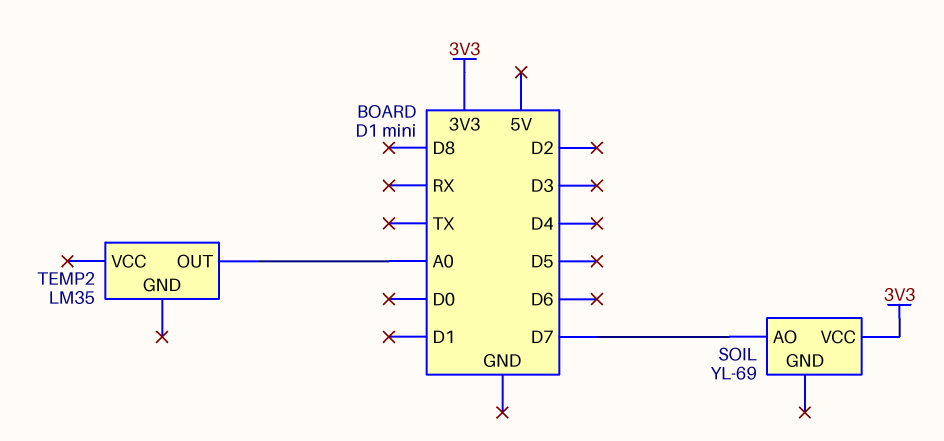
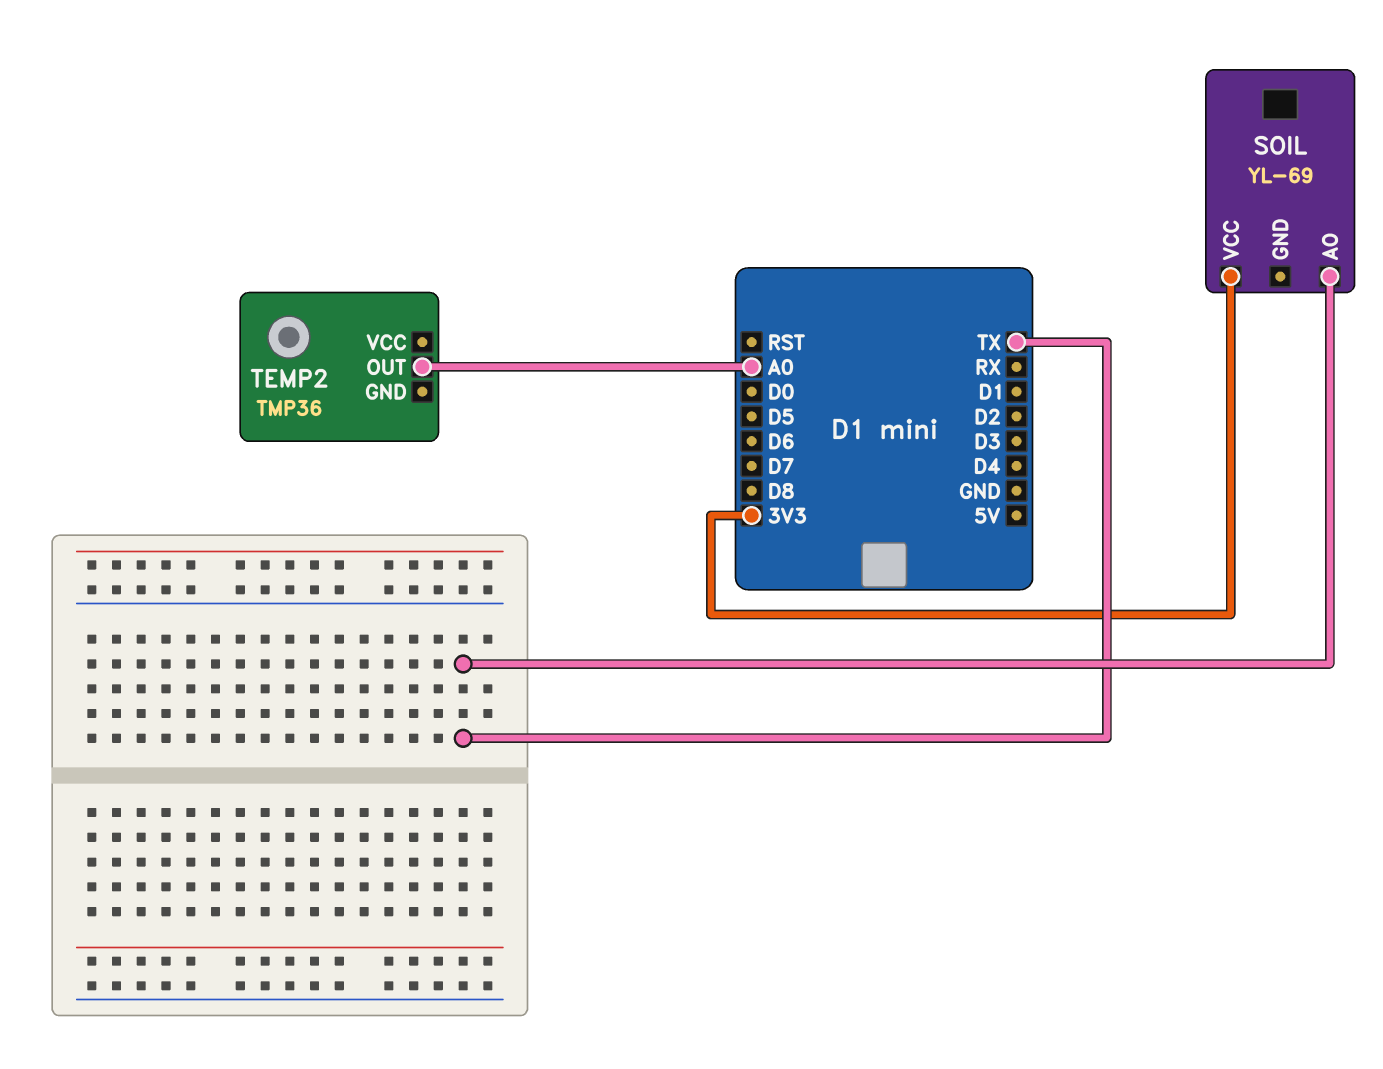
SOIL pin AO: D7 -> TX
TEMP2: LM35 -> TMP36

